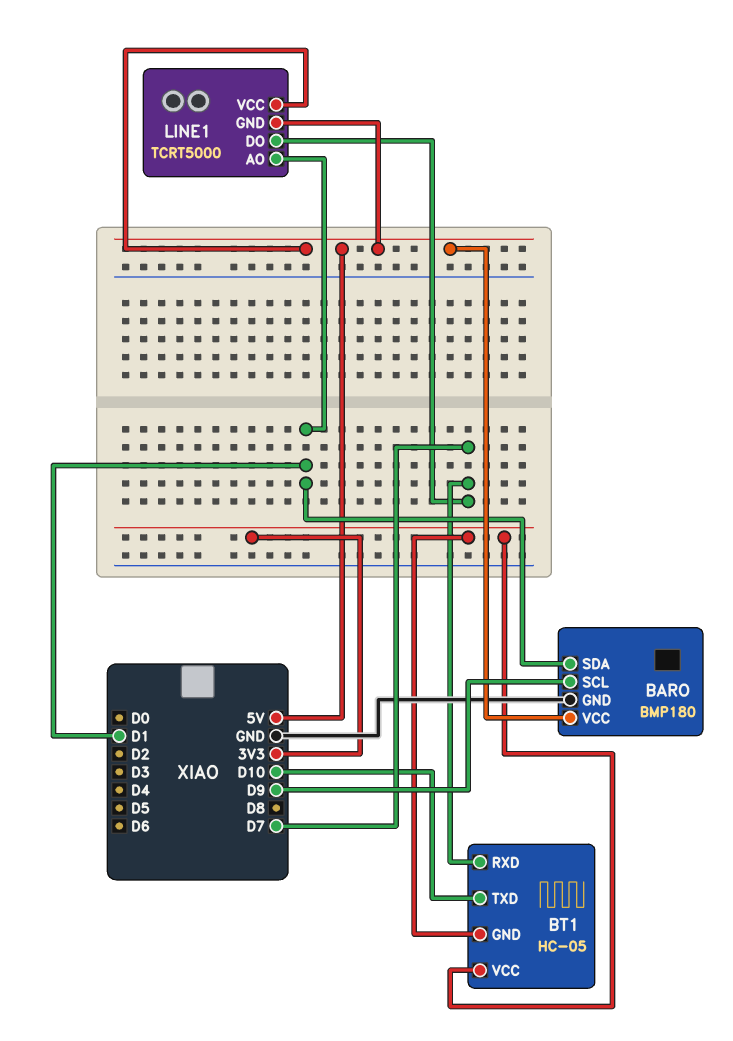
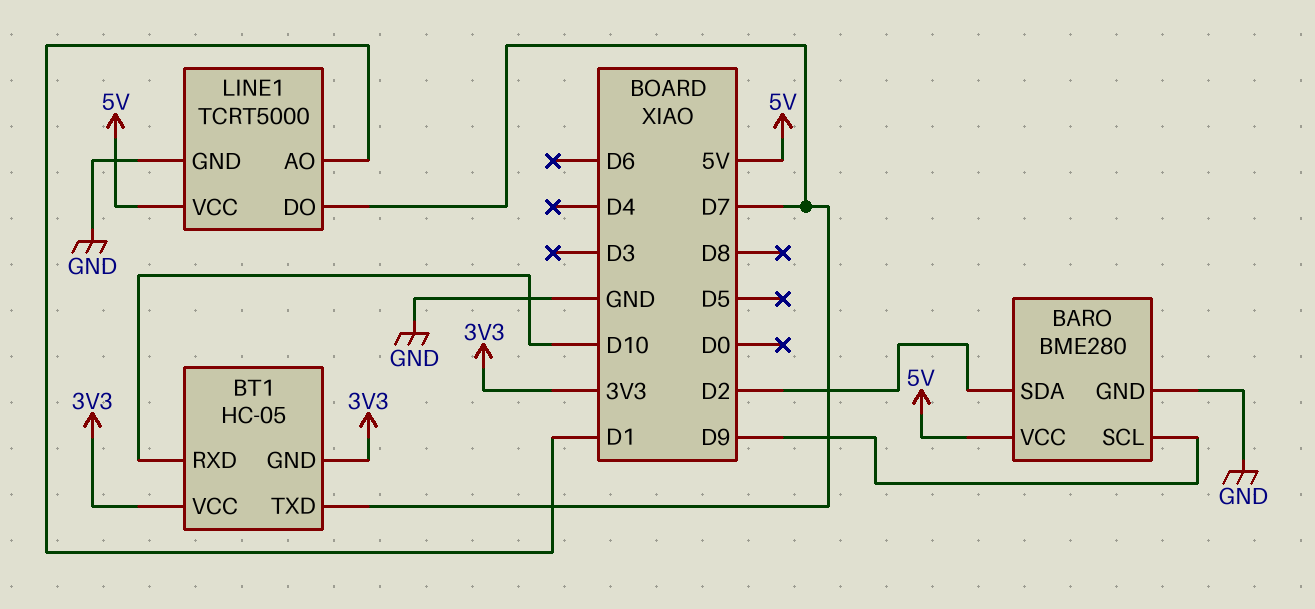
BARO: BMP180 -> BME280
BARO pin SDA: D1 -> D2
BT1 pin RXD: D7 -> D10
BT1 pin TXD: D10 -> D7
LINE1 pin GND: 5V -> GND

